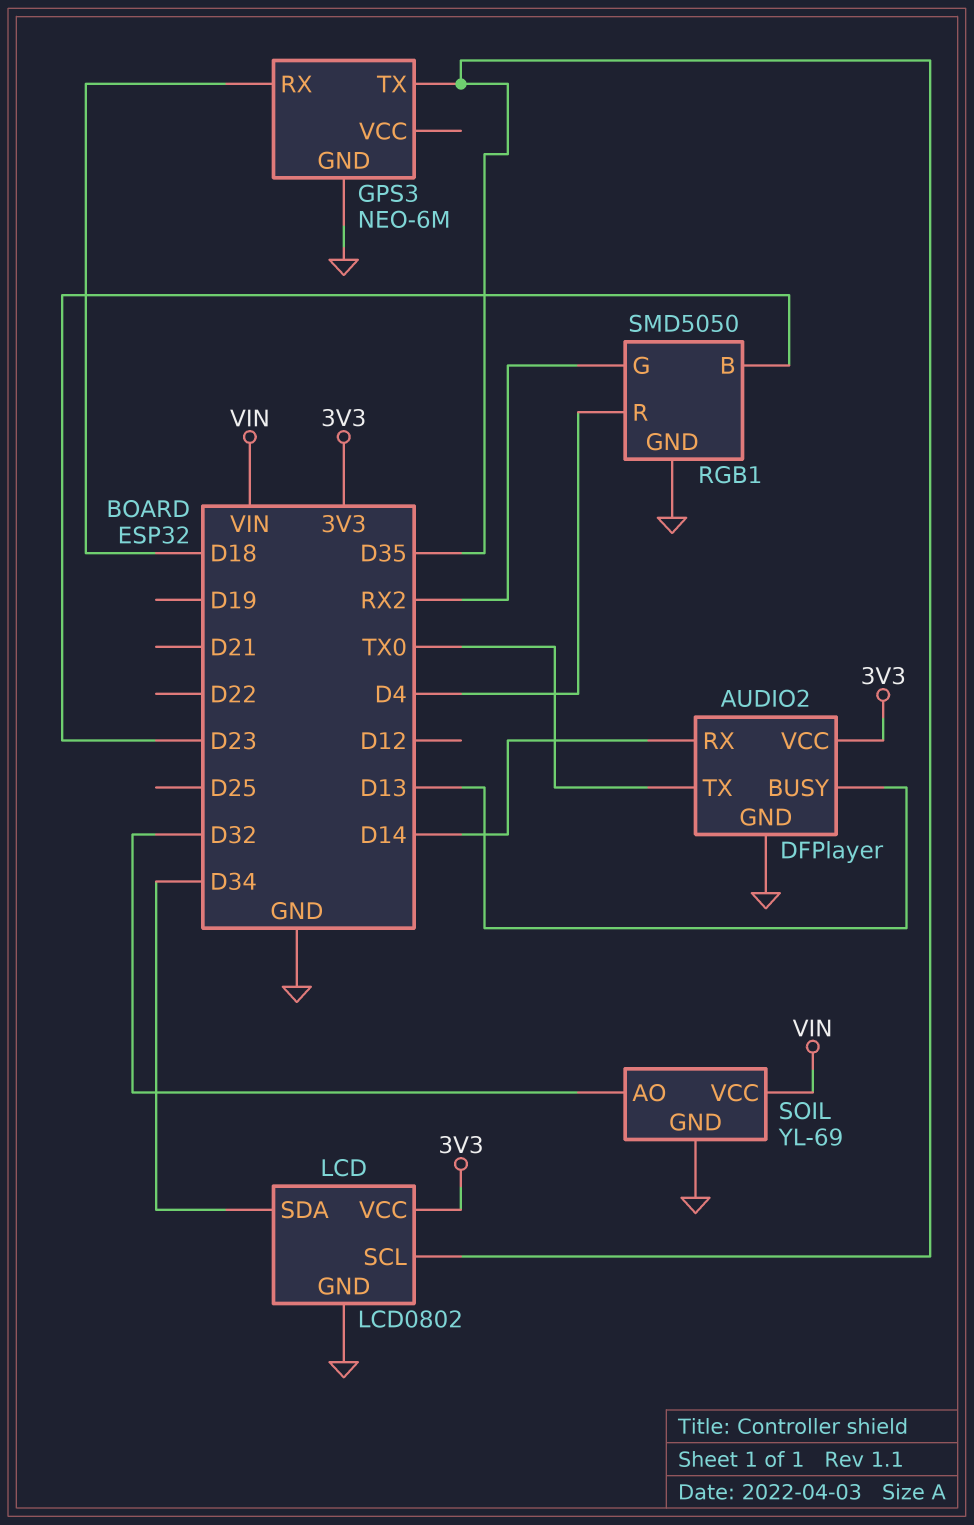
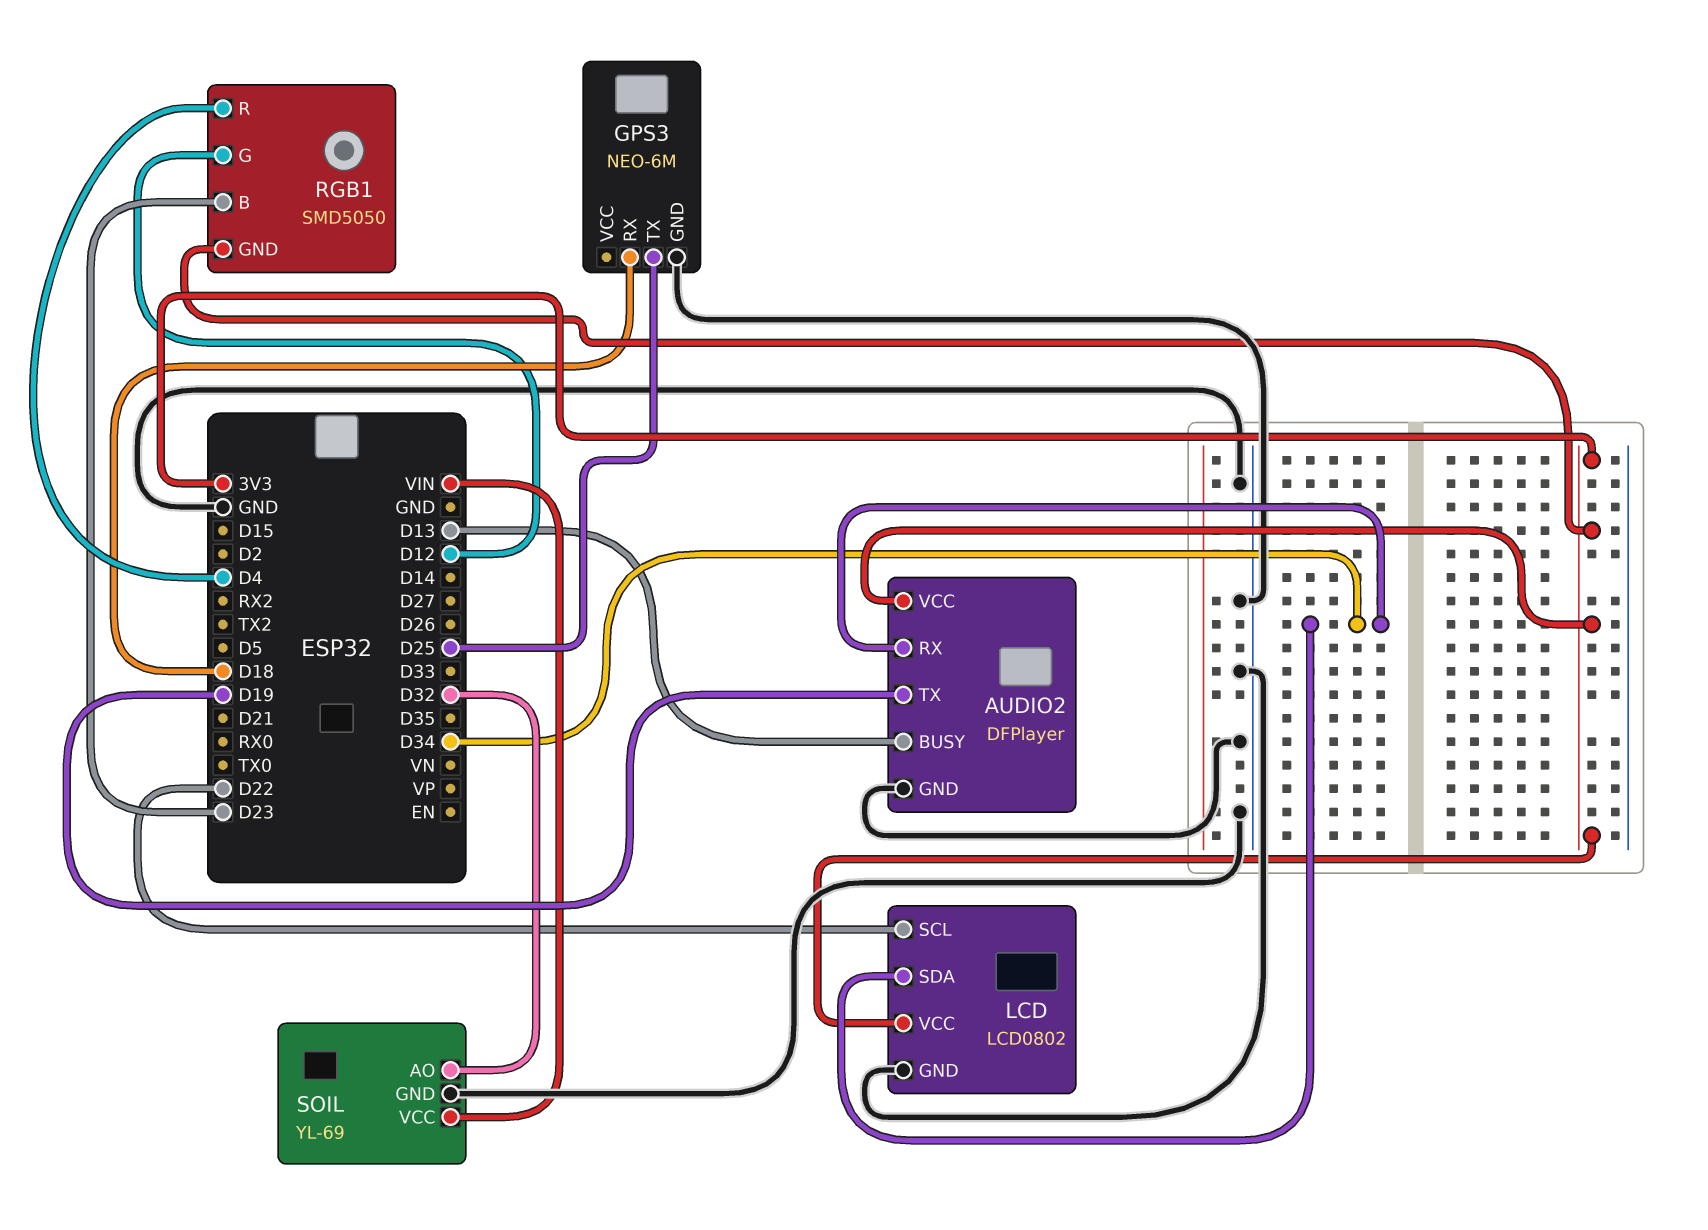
AUDIO2 pin RX: D14 -> D34
AUDIO2 pin TX: TX0 -> D19
GPS3 pin TX: D35 -> D25
LCD pin SCL: D35 -> D22
RGB1 pin G: RX2 -> D12
RGB1 pin GND: GND -> 3V3

